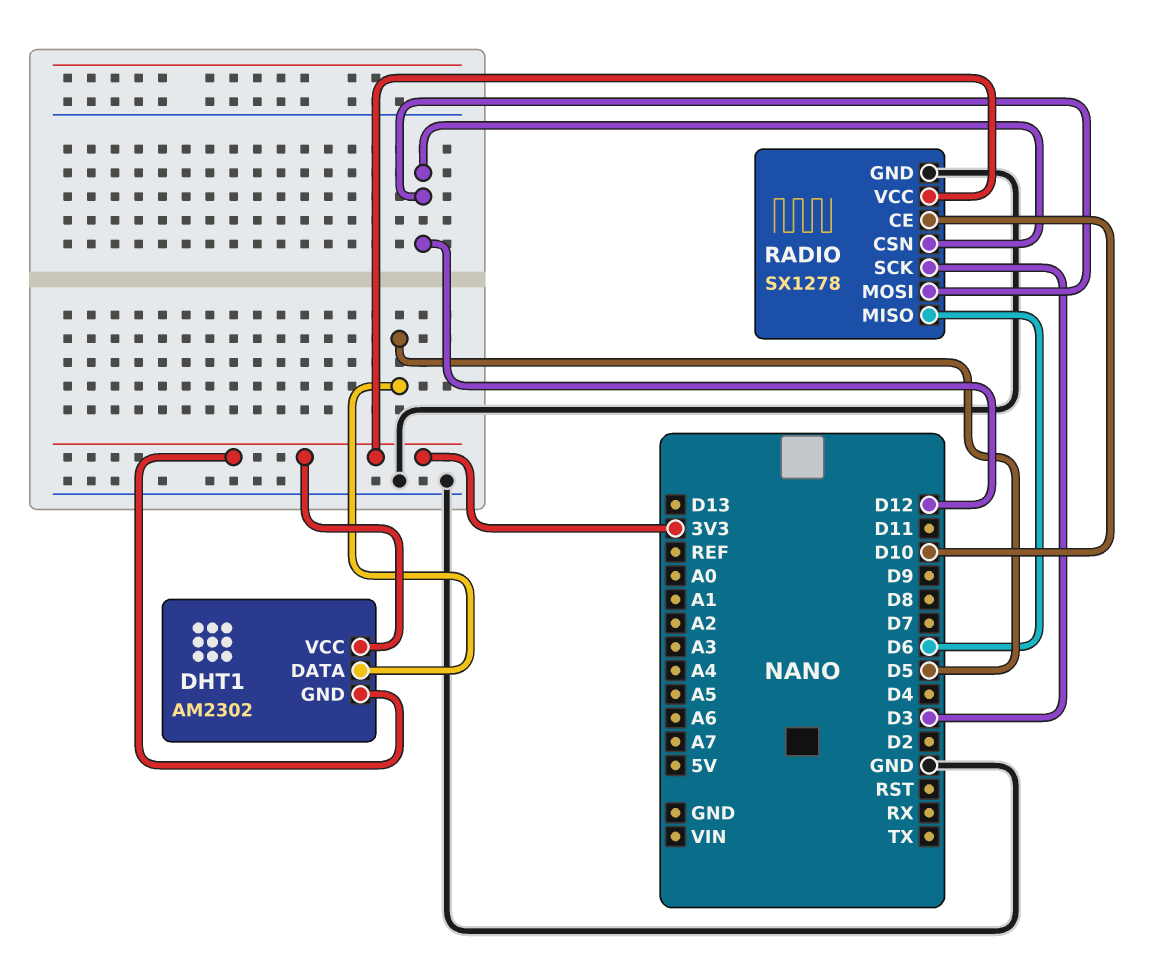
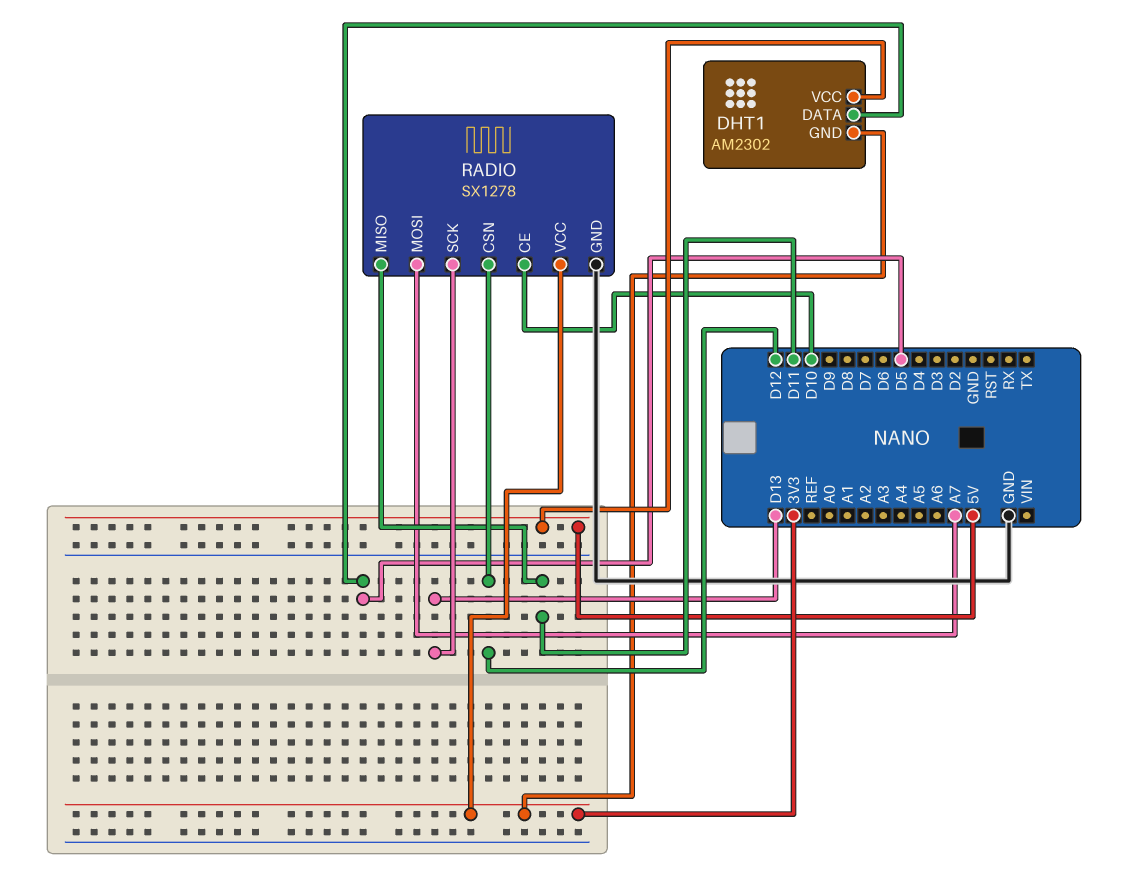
DHT1 pin VCC: 3V3 -> 5V
RADIO pin MISO: D6 -> D11
RADIO pin MOSI: D12 -> A7
RADIO pin SCK: D3 -> D13

